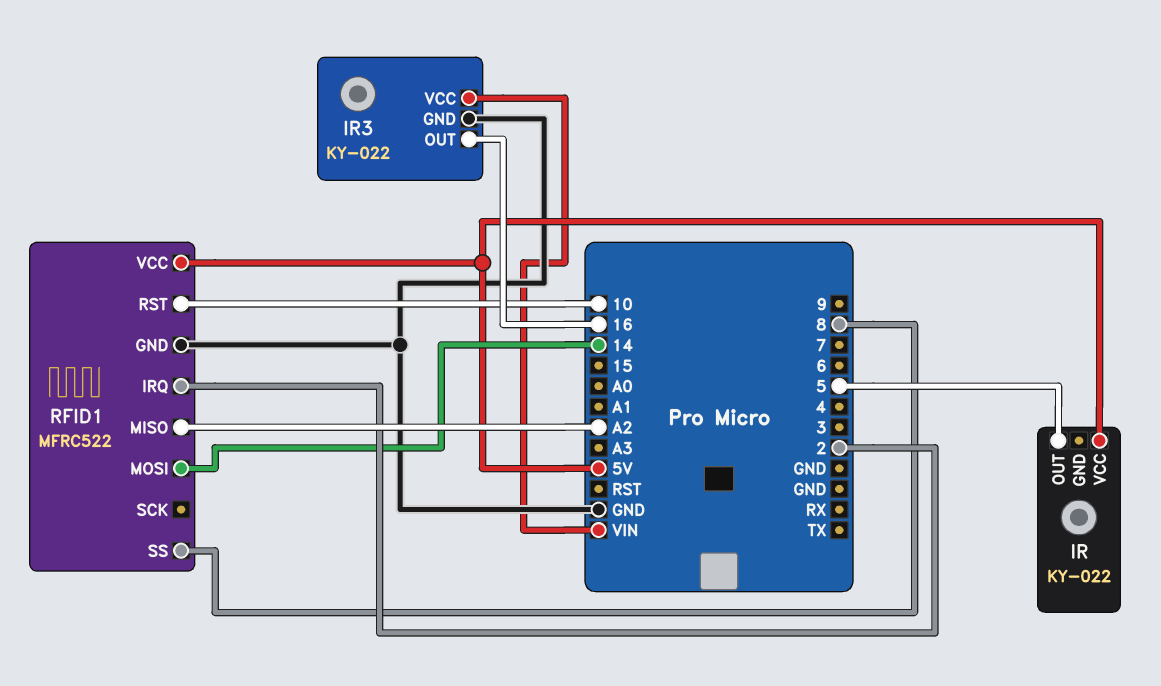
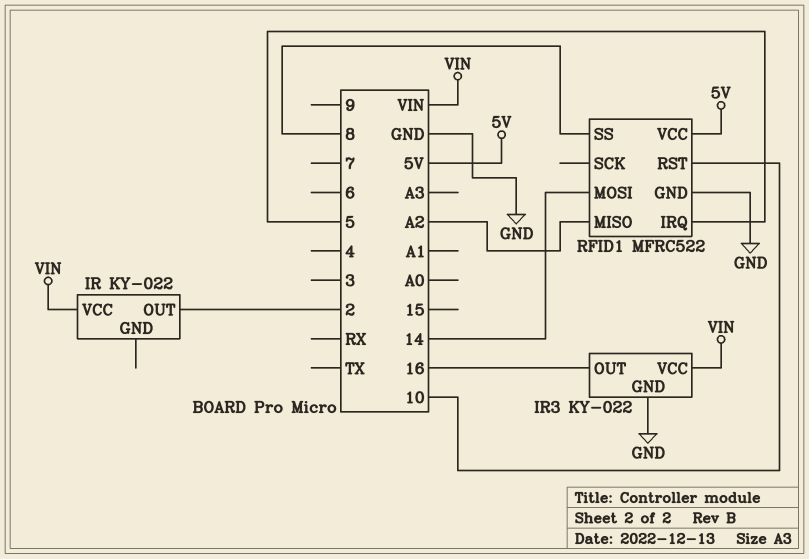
IR pin OUT: 5 -> 2
IR pin VCC: 5V -> VIN
RFID1 pin IRQ: 2 -> 5

